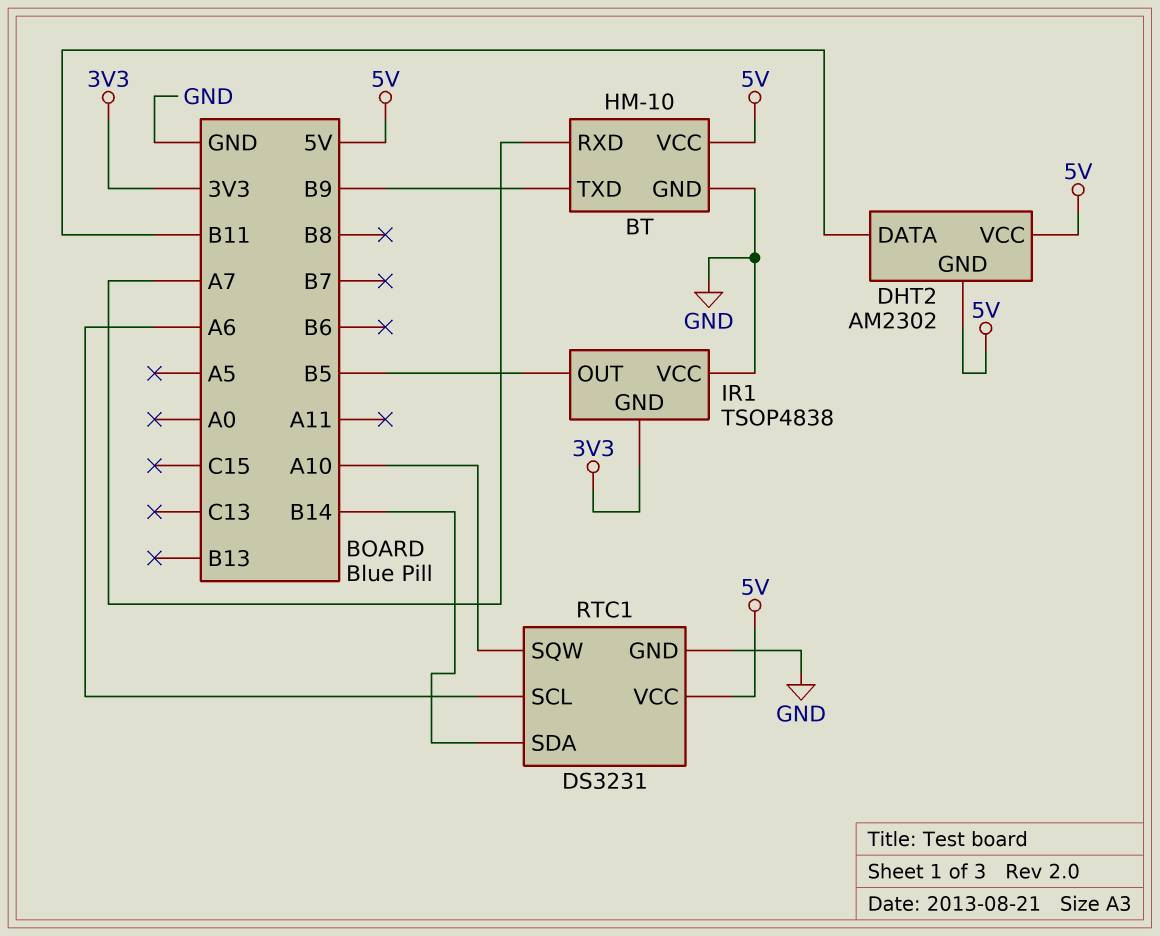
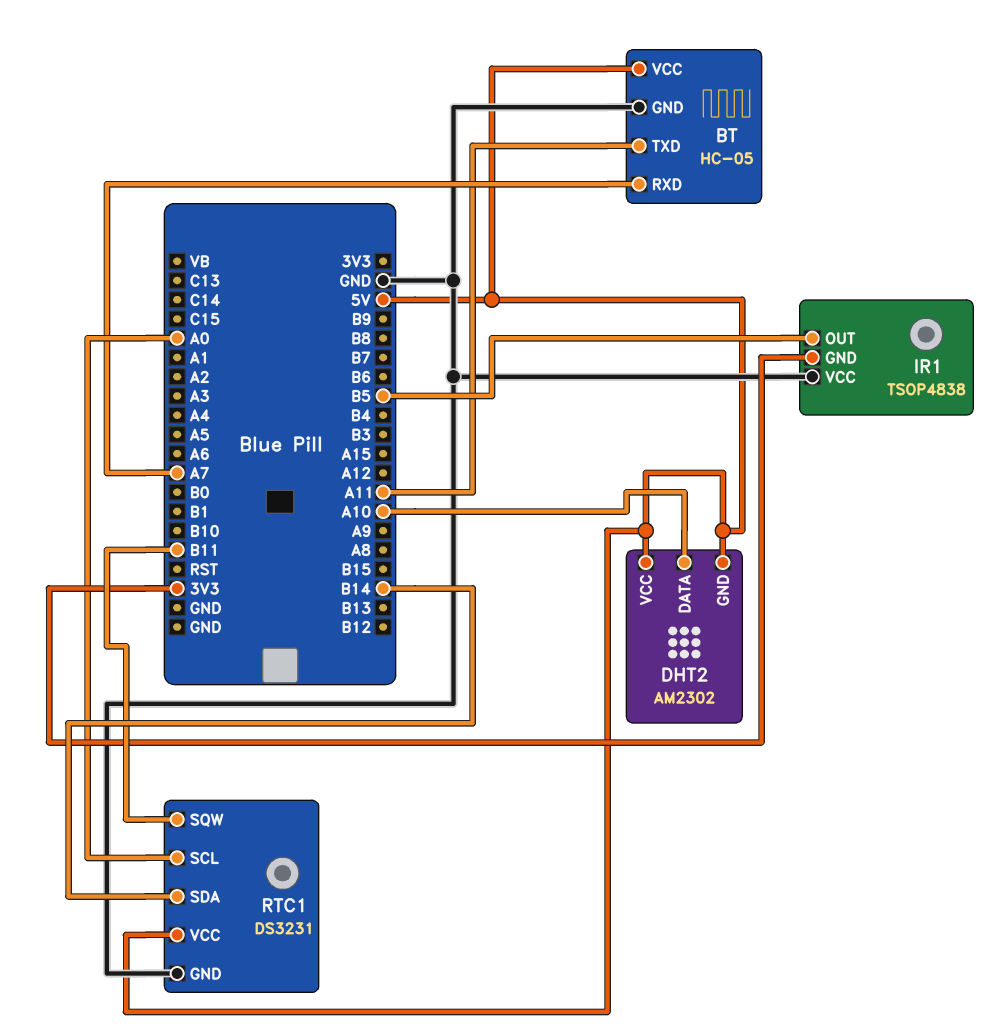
BT: HM-10 -> HC-05
BT pin TXD: B9 -> A11
DHT2 pin DATA: B11 -> A10
RTC1 pin SCL: A6 -> A0
RTC1 pin SQW: A10 -> B11

